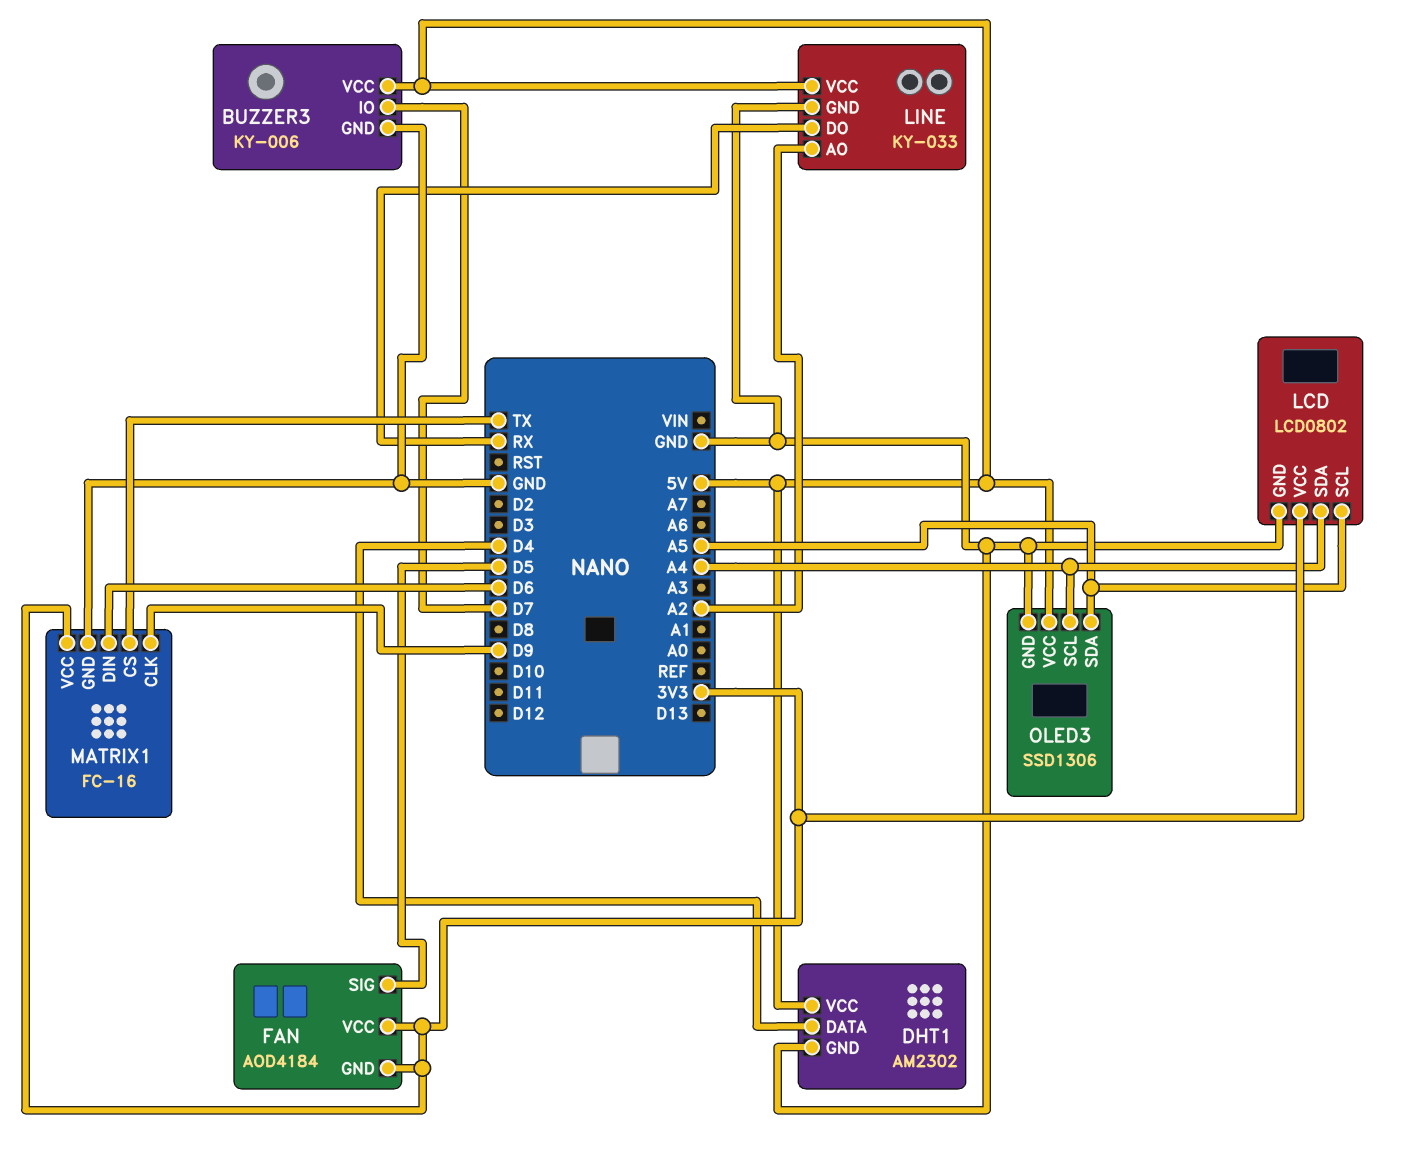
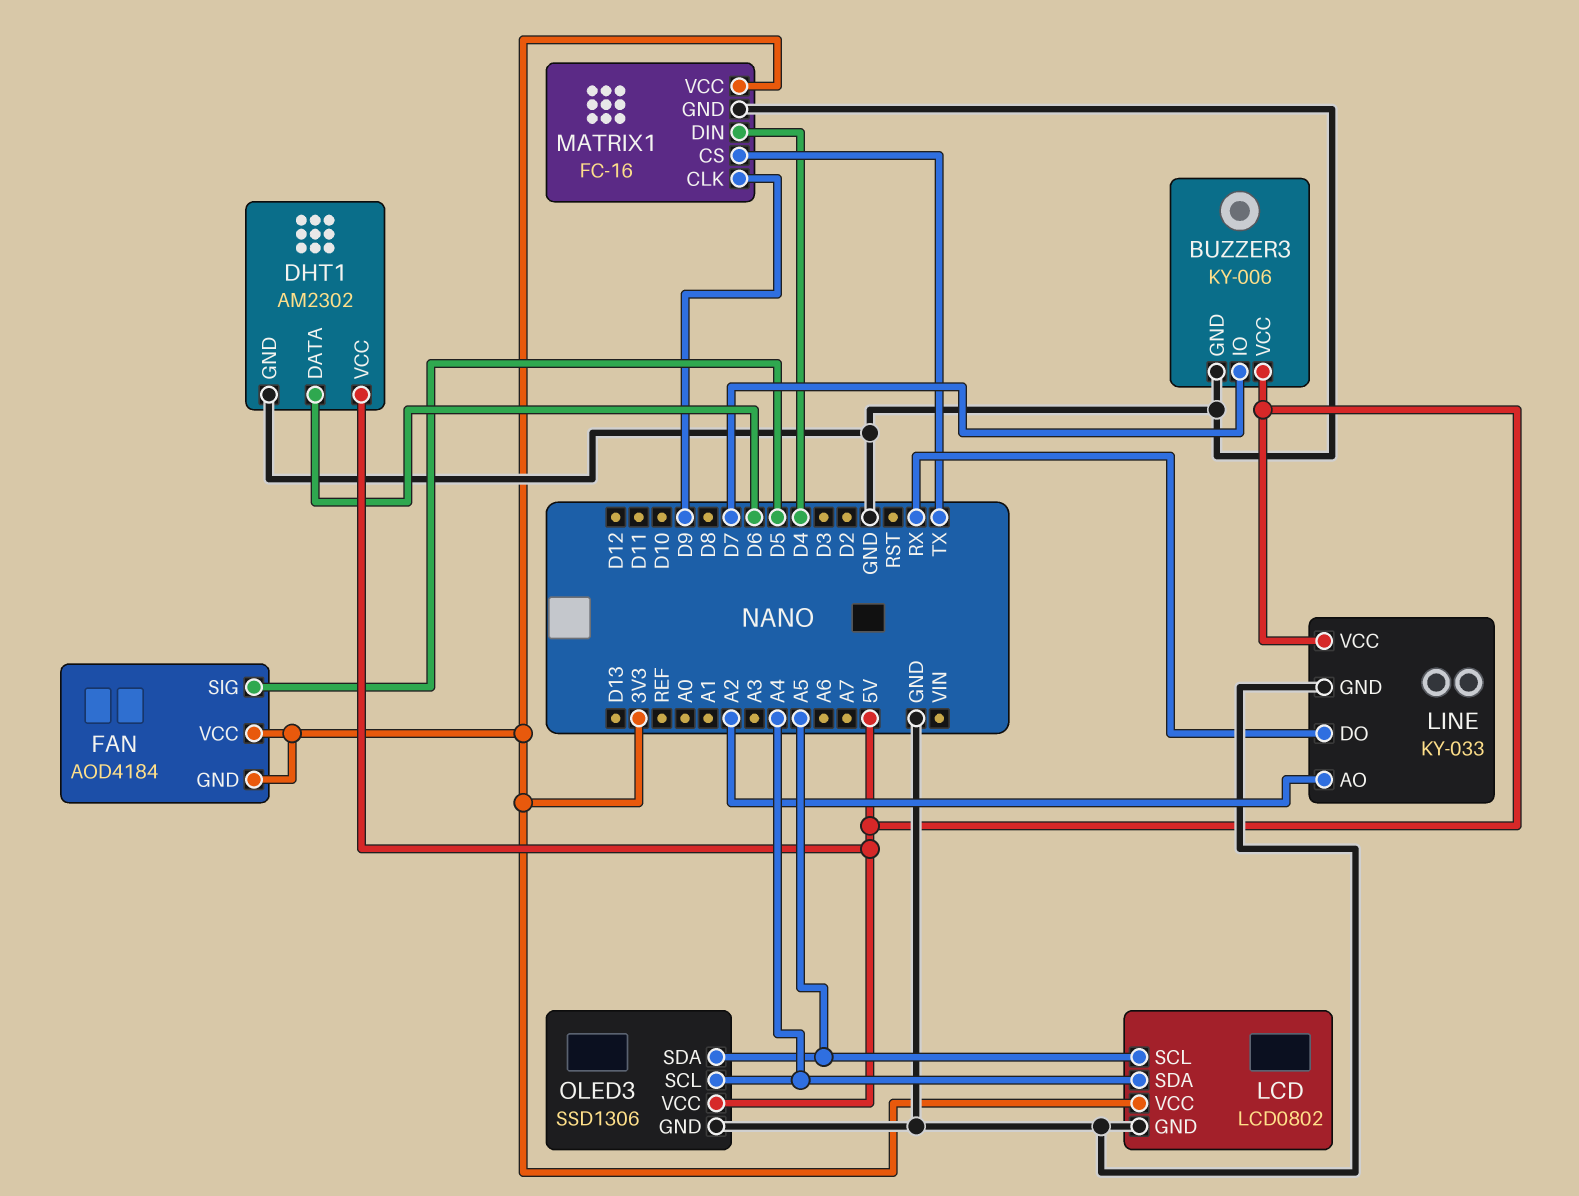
DHT1 pin DATA: D4 -> D6
MATRIX1 pin DIN: D6 -> D4

